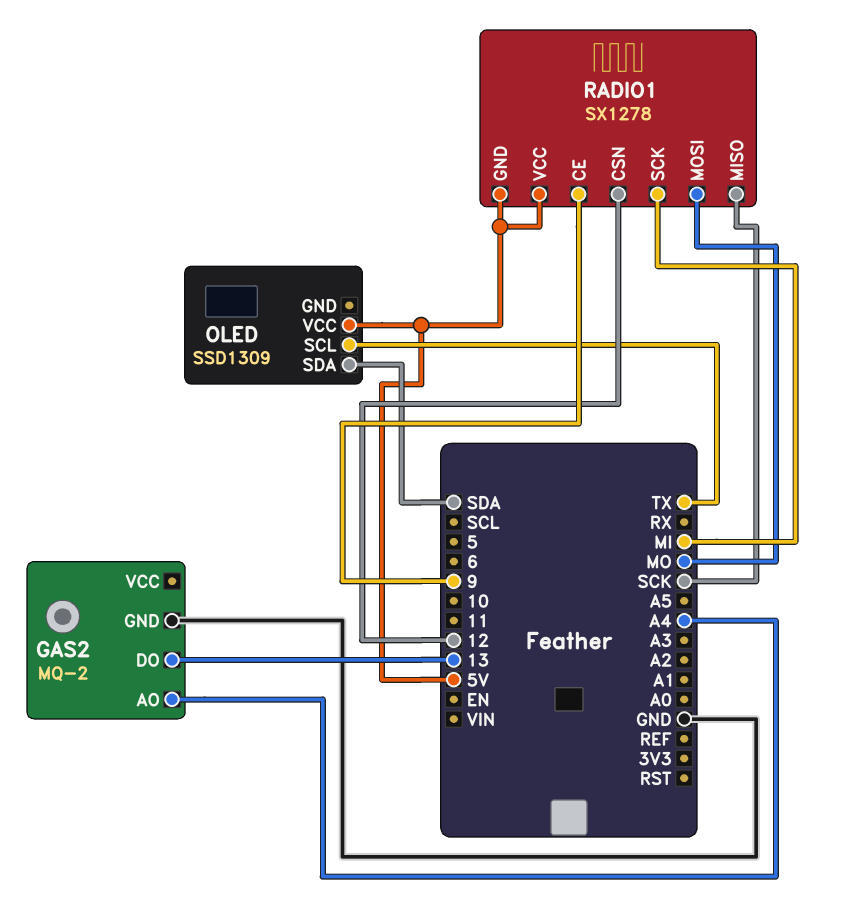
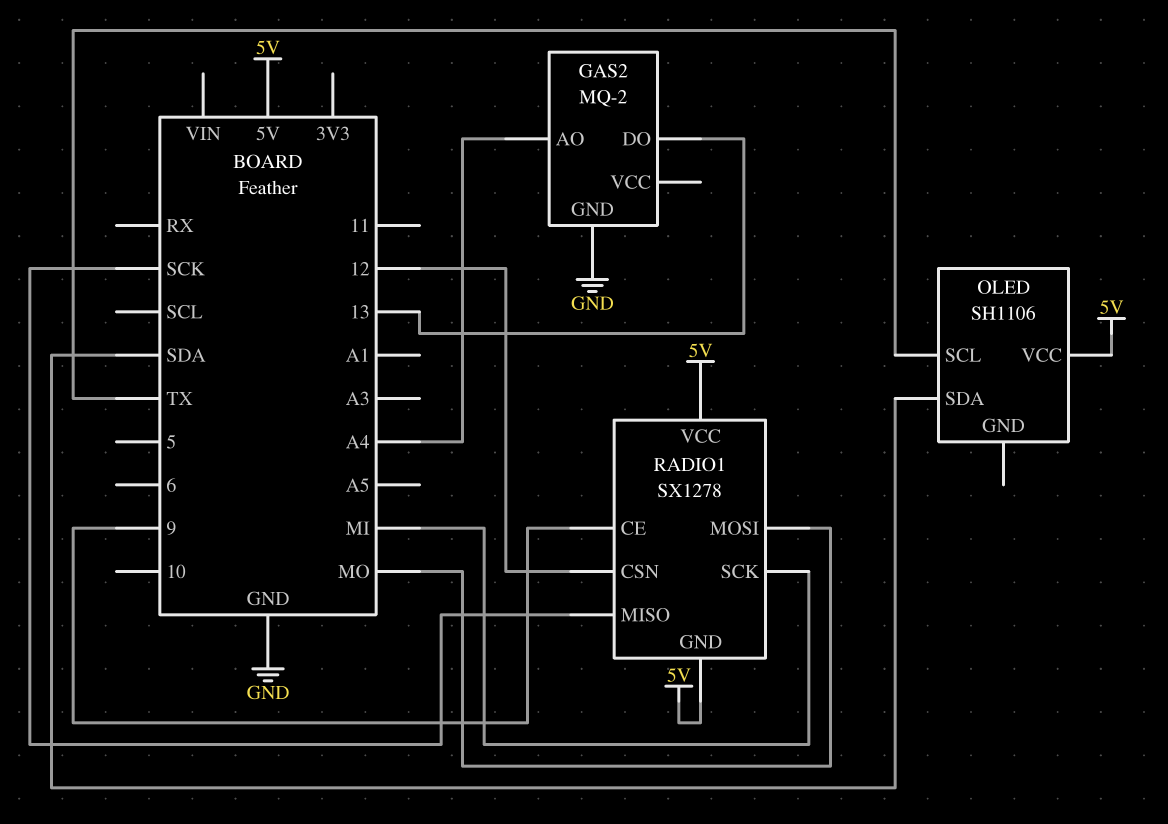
OLED: SSD1309 -> SH1106

